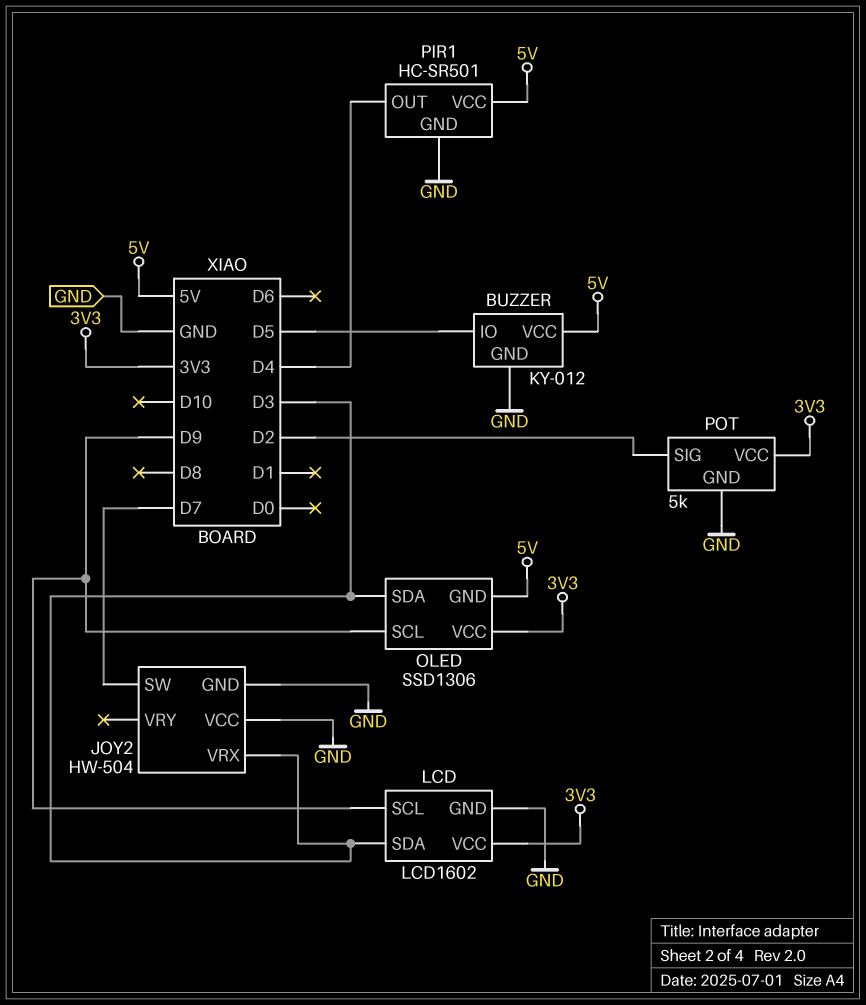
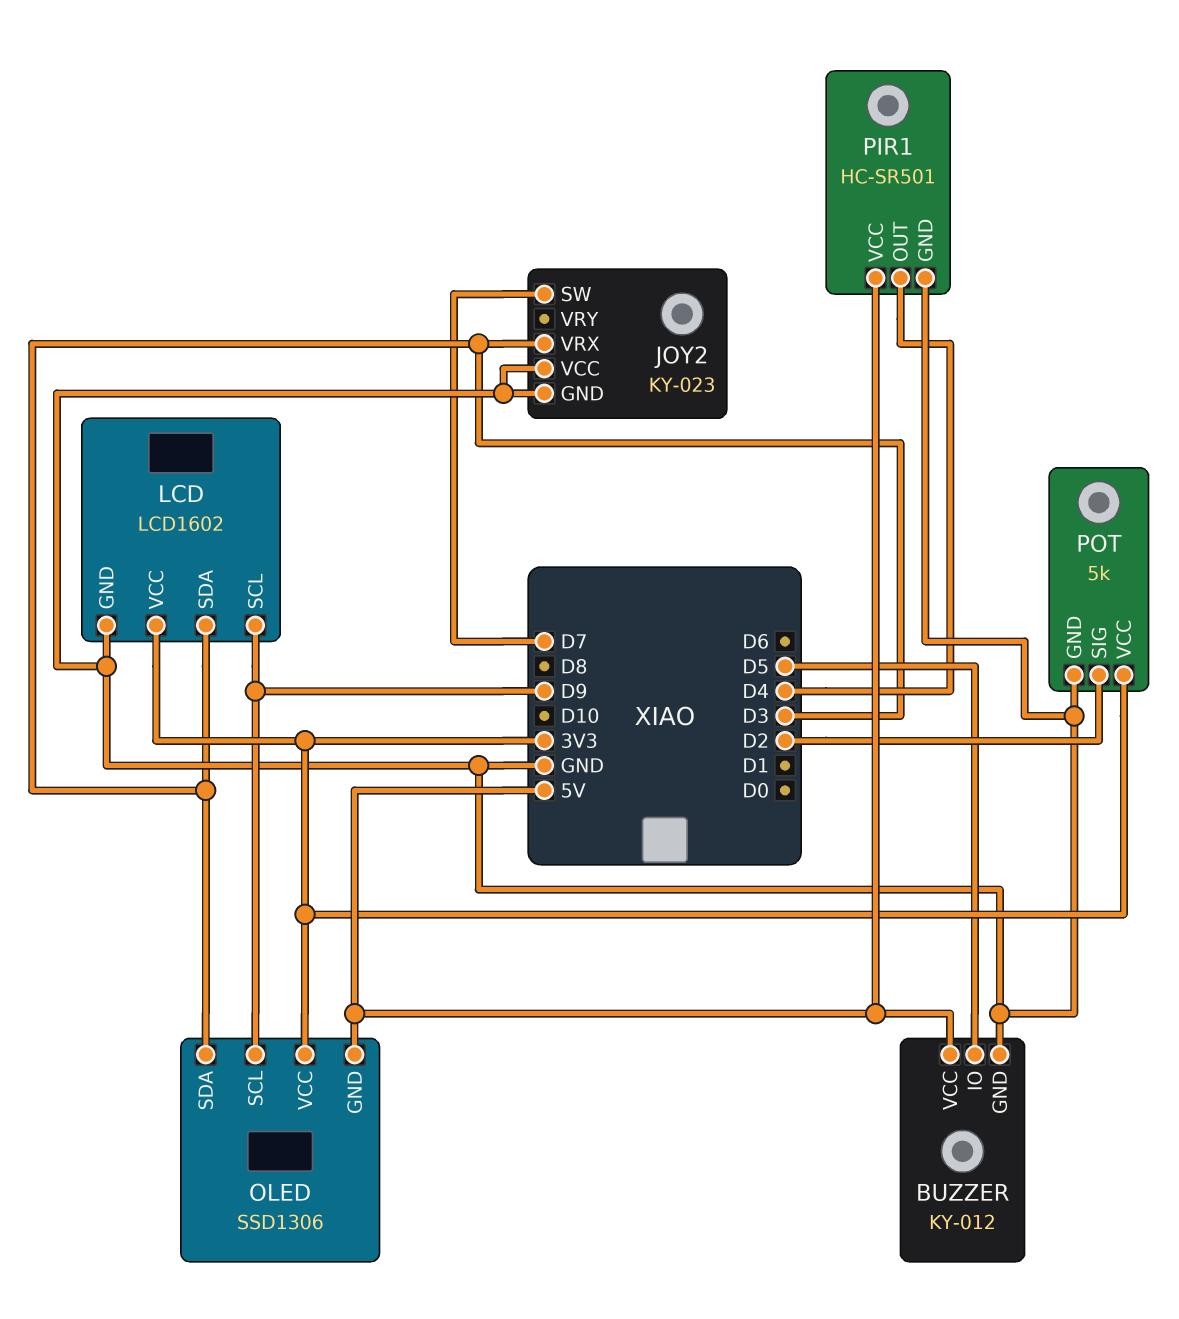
JOY2: HW-504 -> KY-023

